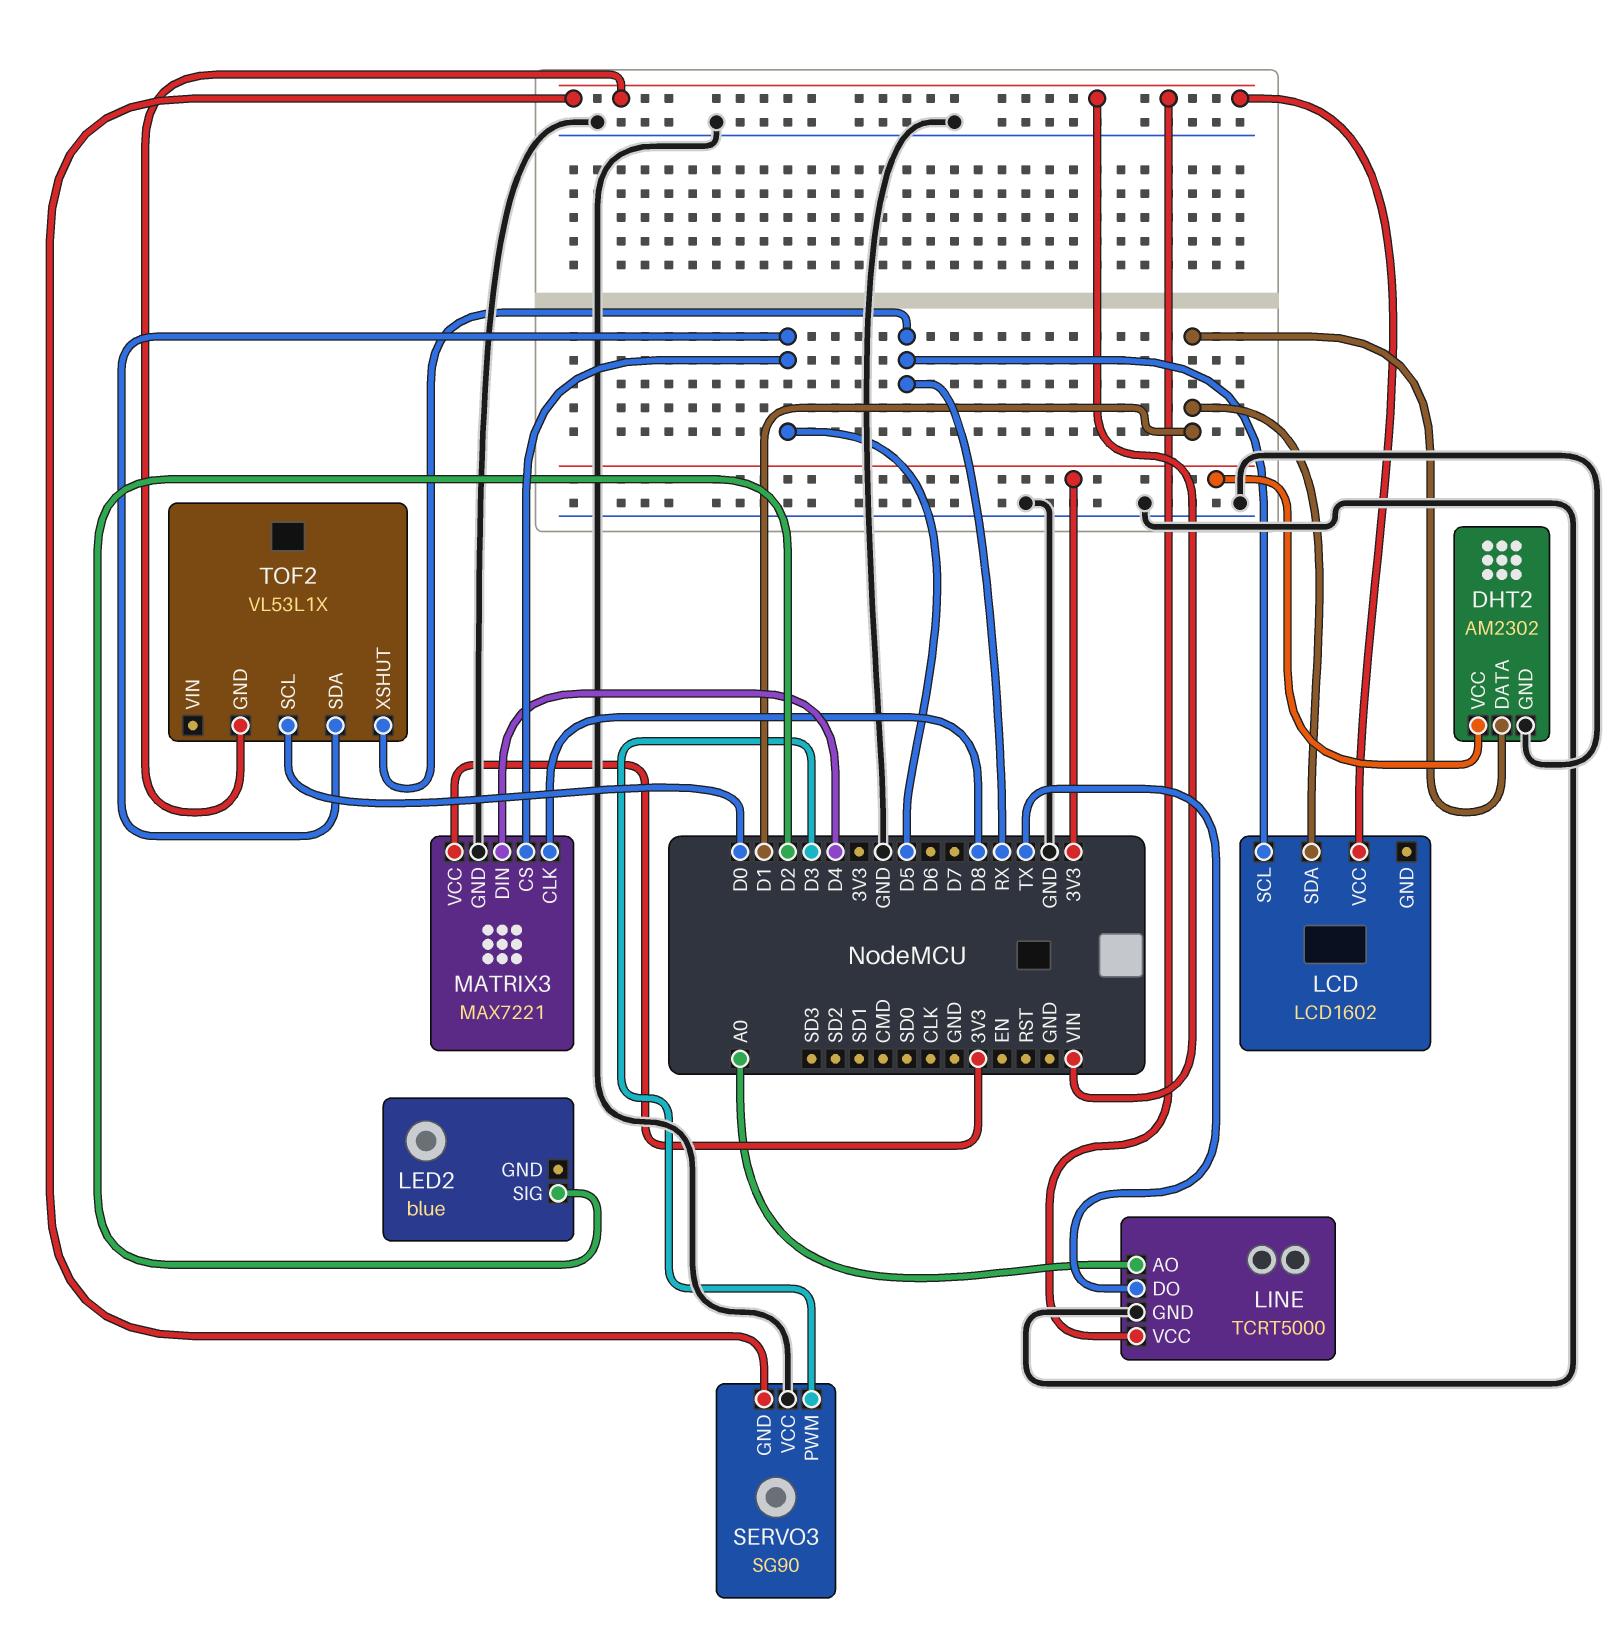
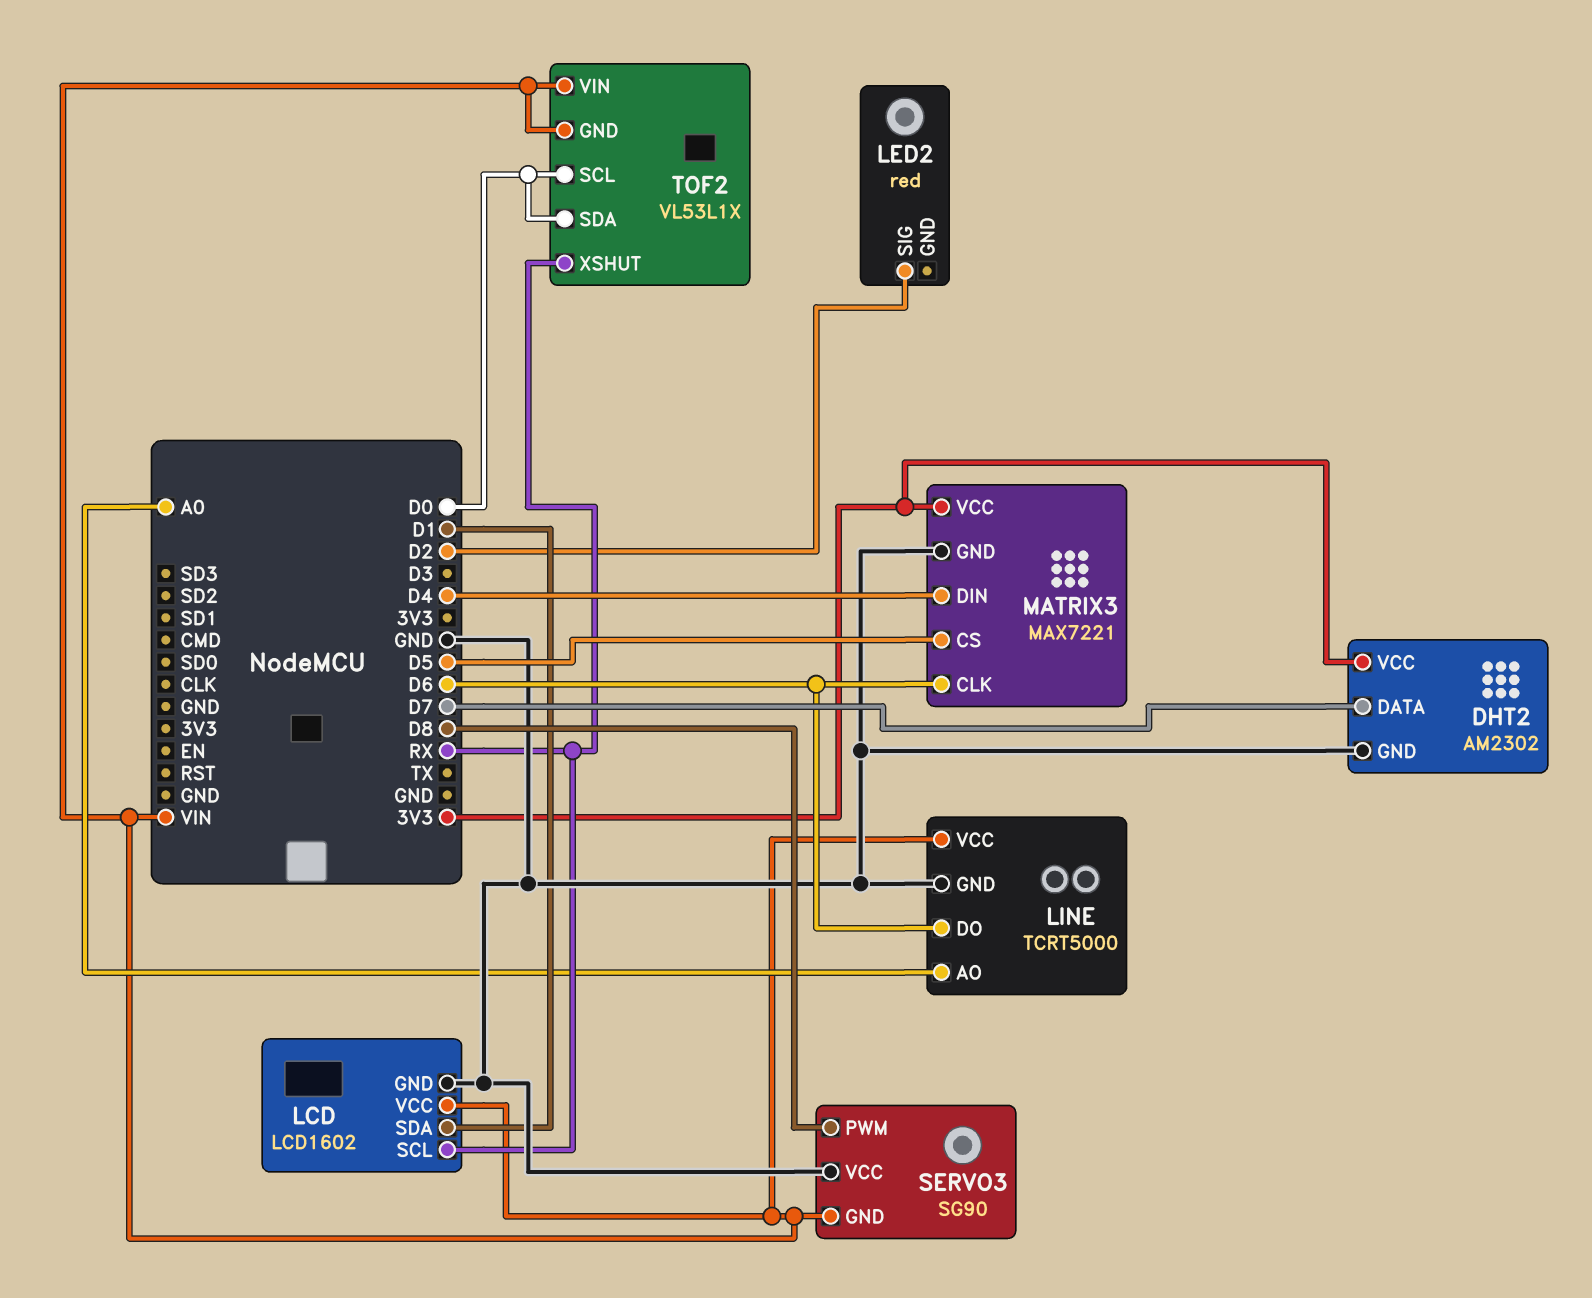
DHT2 pin DATA: D1 -> D7
LCD pin GND: none -> GND
LED2: blue -> red
LINE pin DO: TX -> D6
MATRIX3 pin CLK: D8 -> D6
SERVO3 pin PWM: D3 -> D8
TOF2 pin SDA: D5 -> D0
TOF2 pin VIN: none -> VIN

